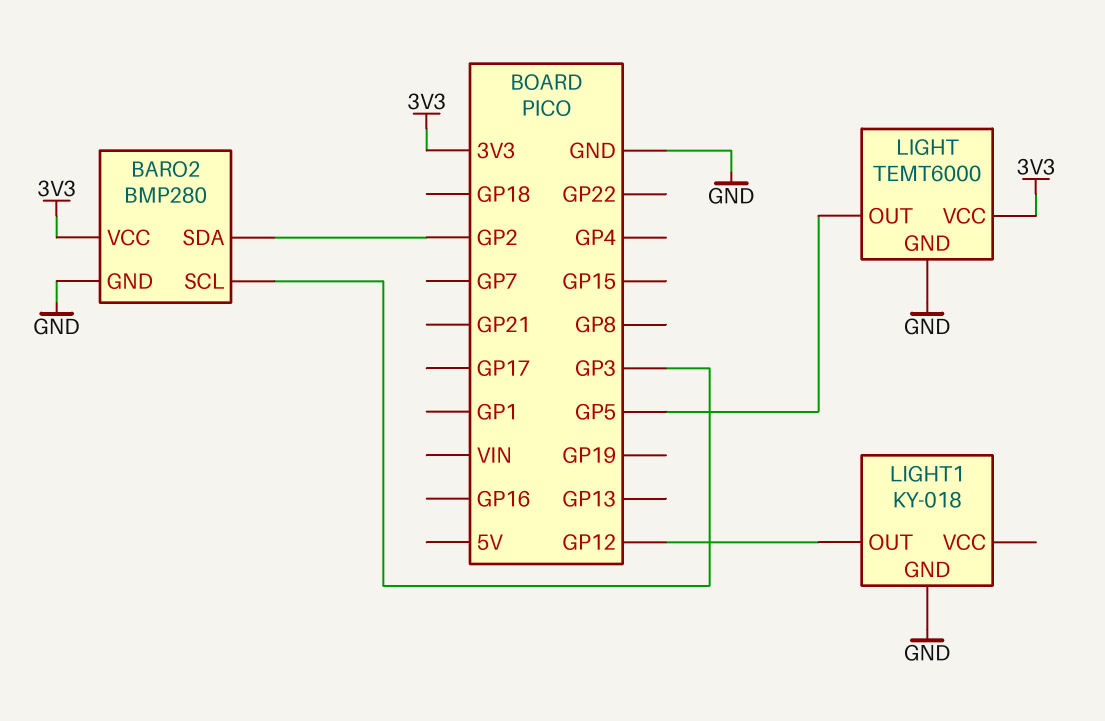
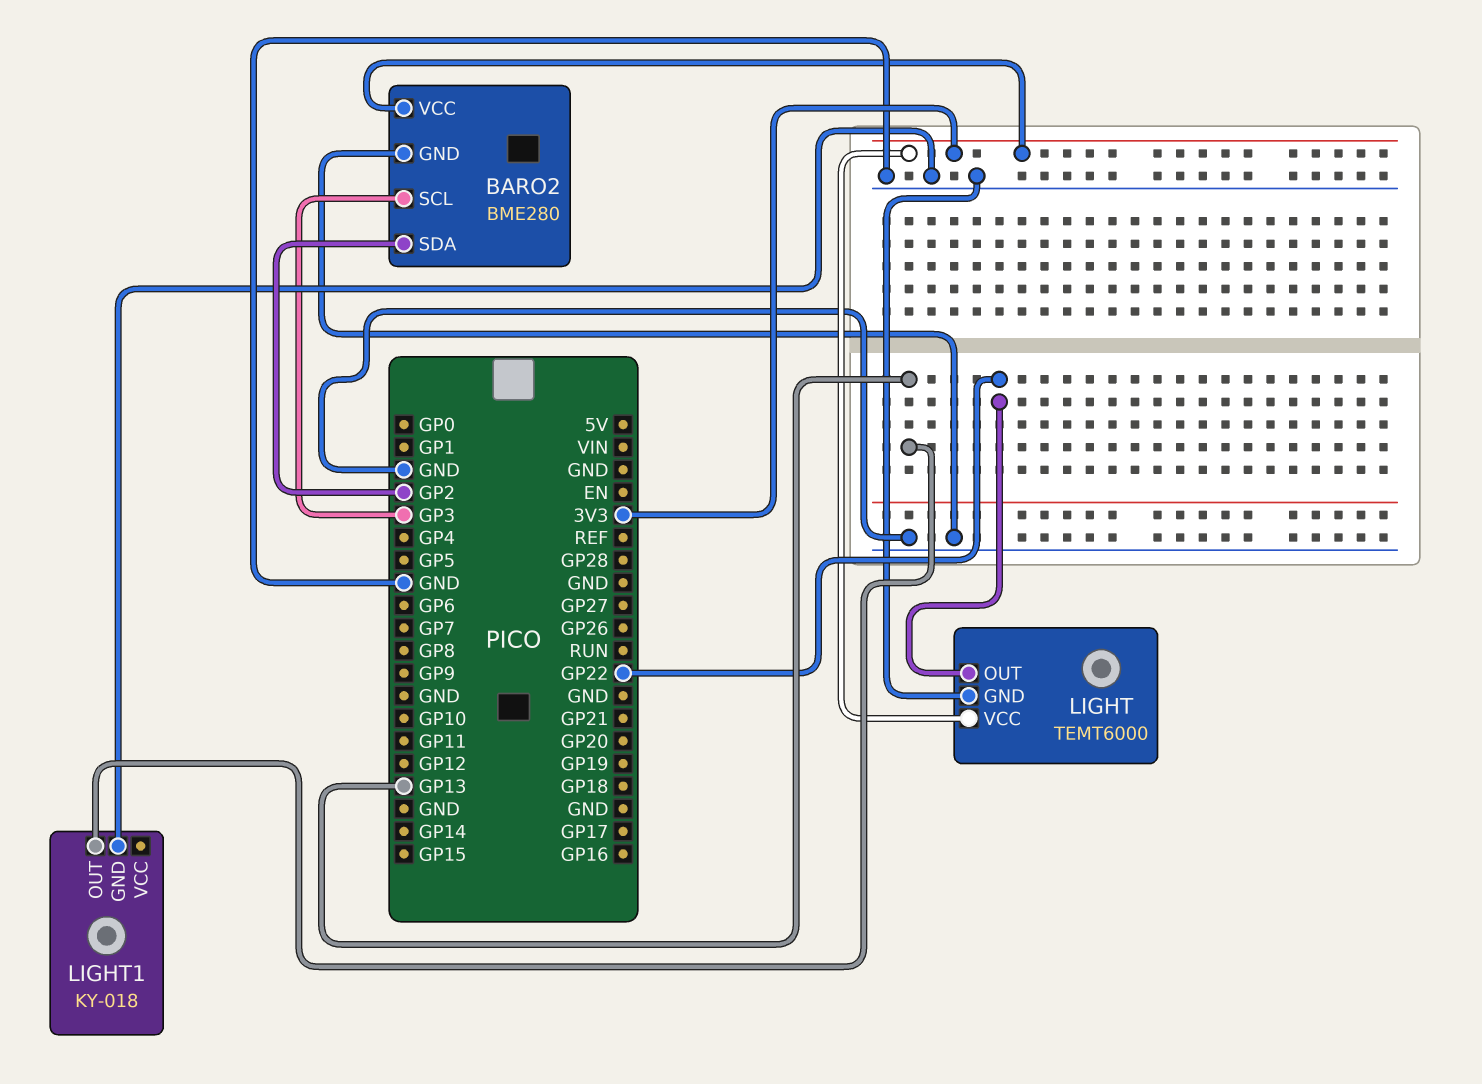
BARO2: BMP280 -> BME280
LIGHT pin OUT: GP5 -> GP22
LIGHT1 pin OUT: GP12 -> GP13

